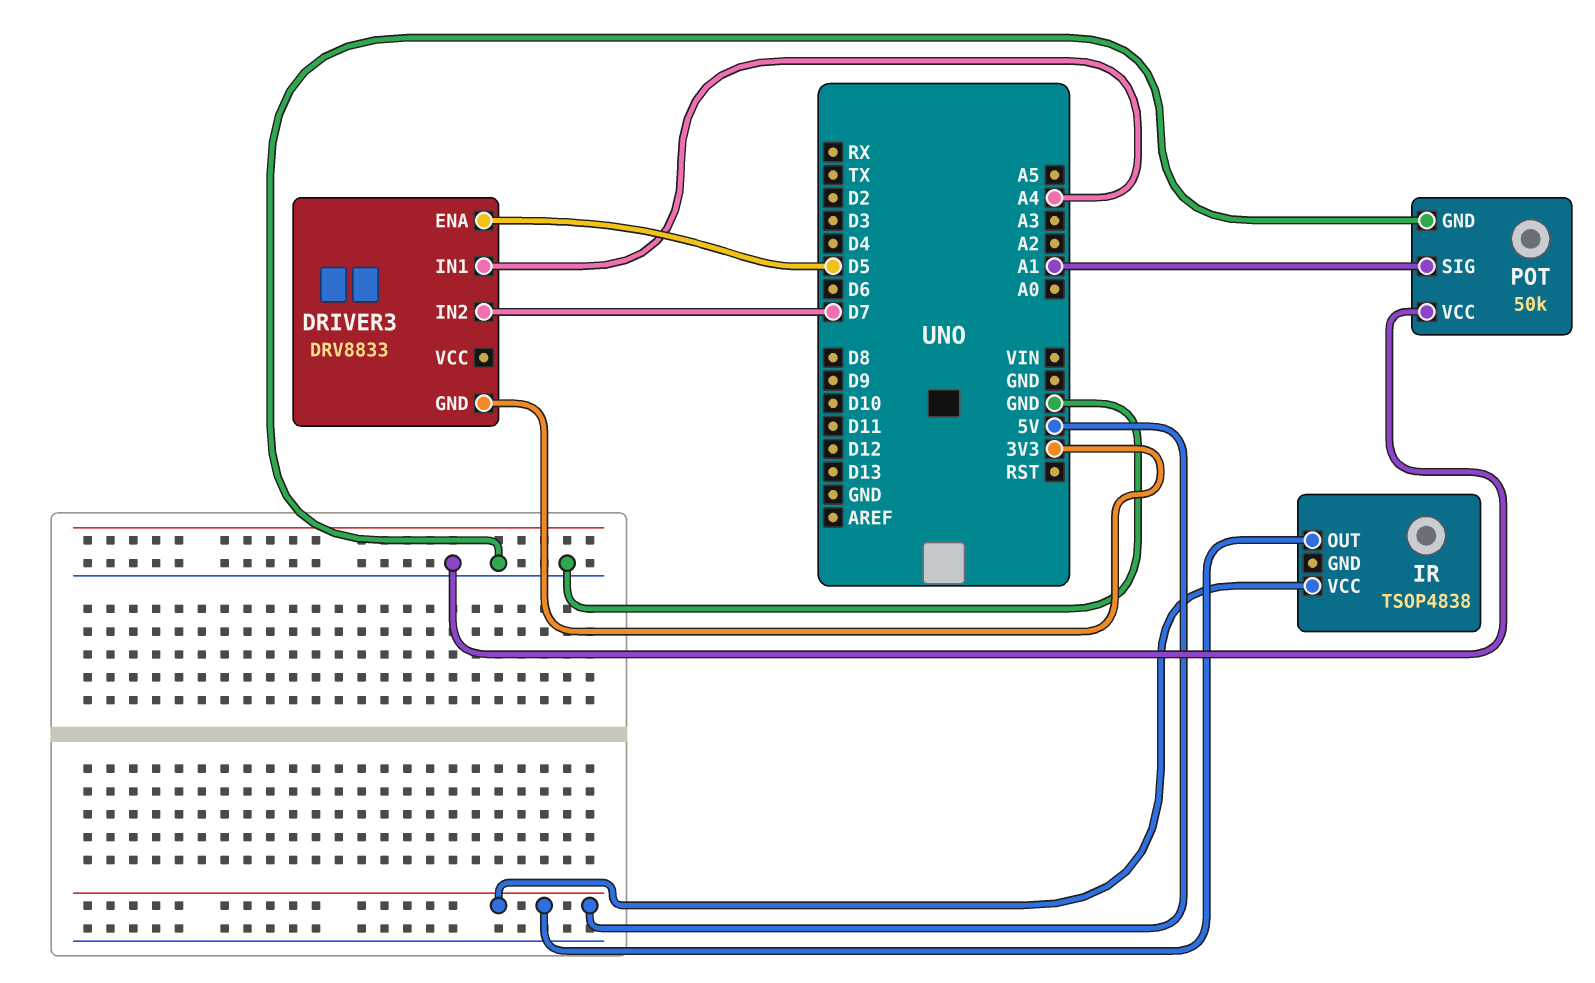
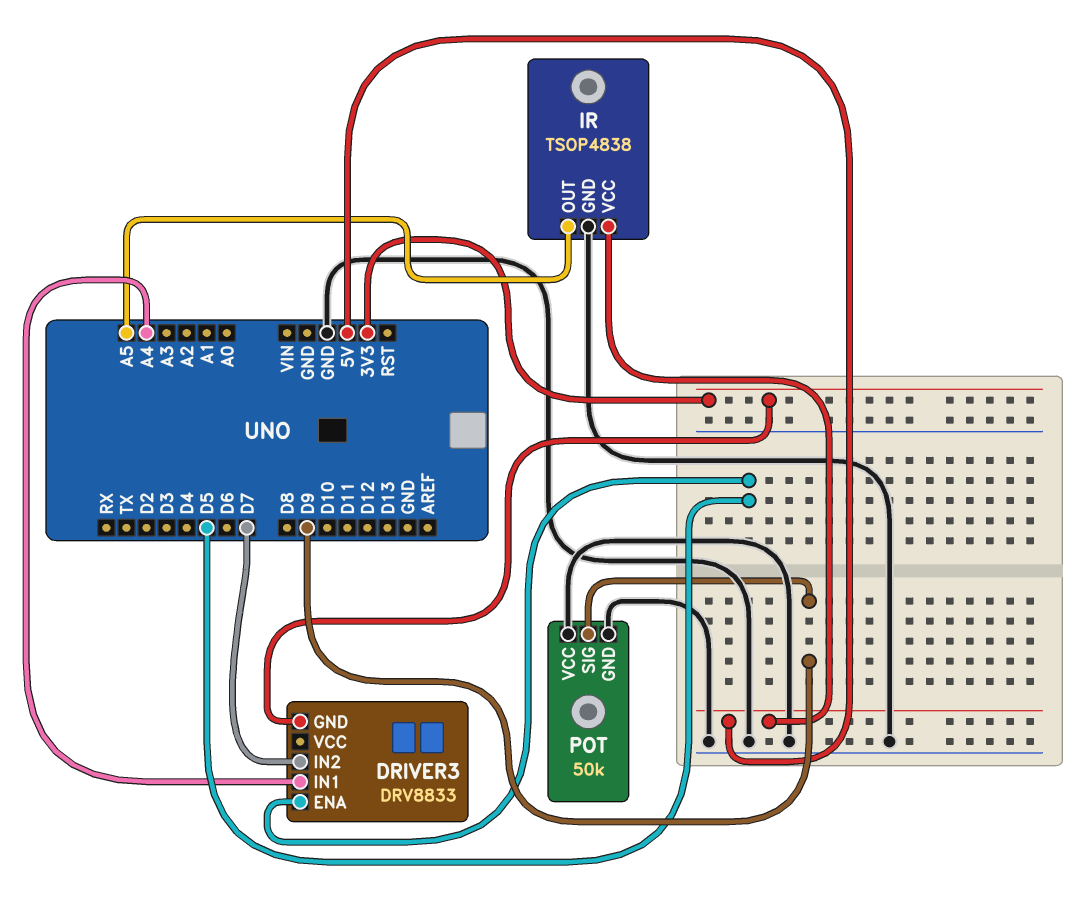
IR pin GND: none -> GND
IR pin OUT: 5V -> A5
POT pin SIG: A1 -> D9

